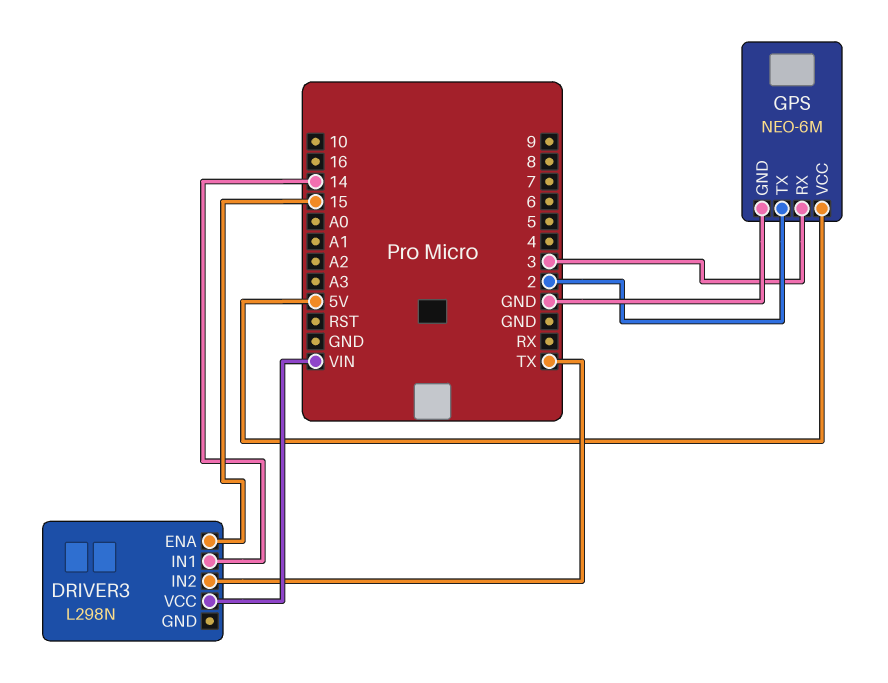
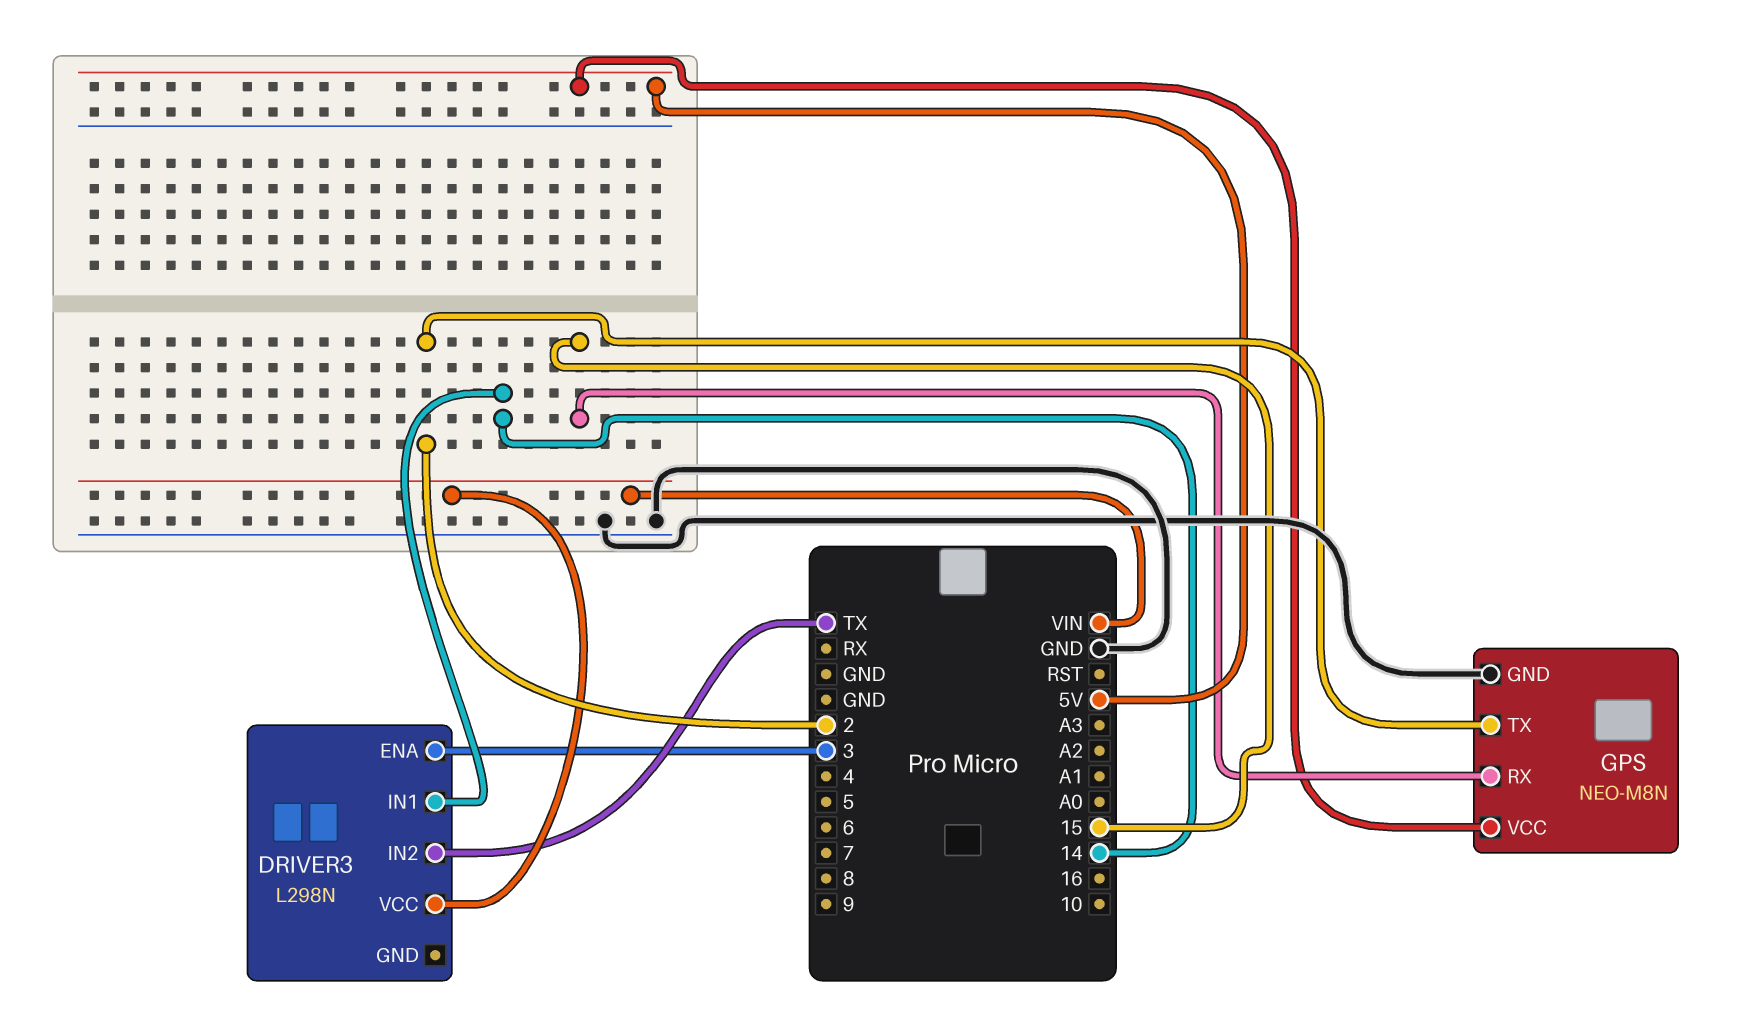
DRIVER3 pin ENA: 15 -> 3
GPS: NEO-6M -> NEO-M8N
GPS pin RX: 3 -> 15

